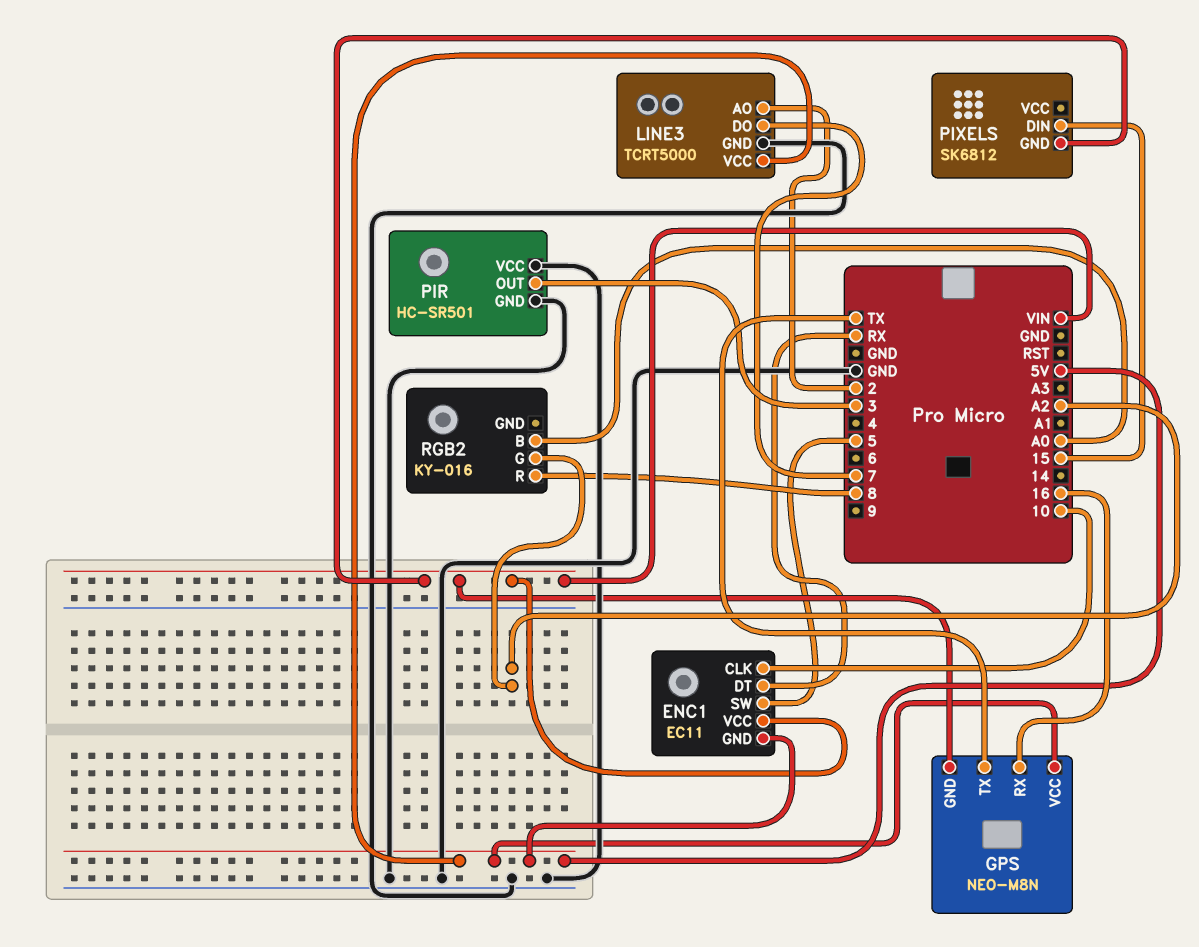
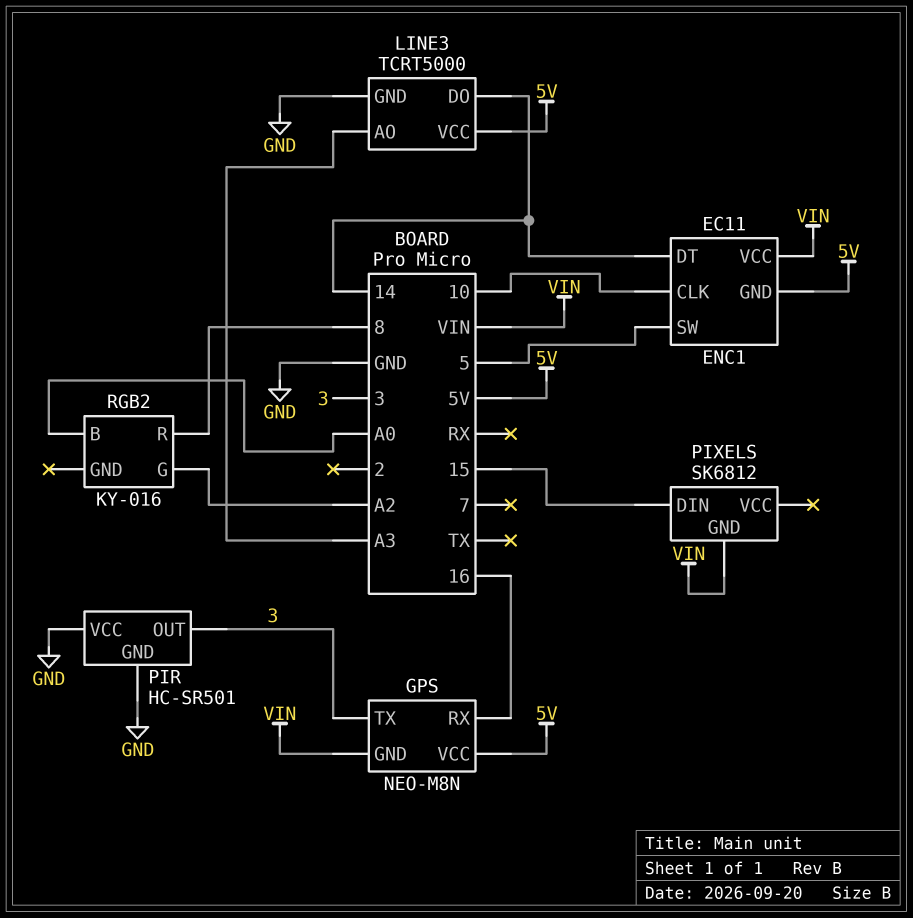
ENC1 pin DT: RX -> 14
GPS pin TX: TX -> 3
LINE3 pin AO: 2 -> A3
LINE3 pin DO: 7 -> 14

